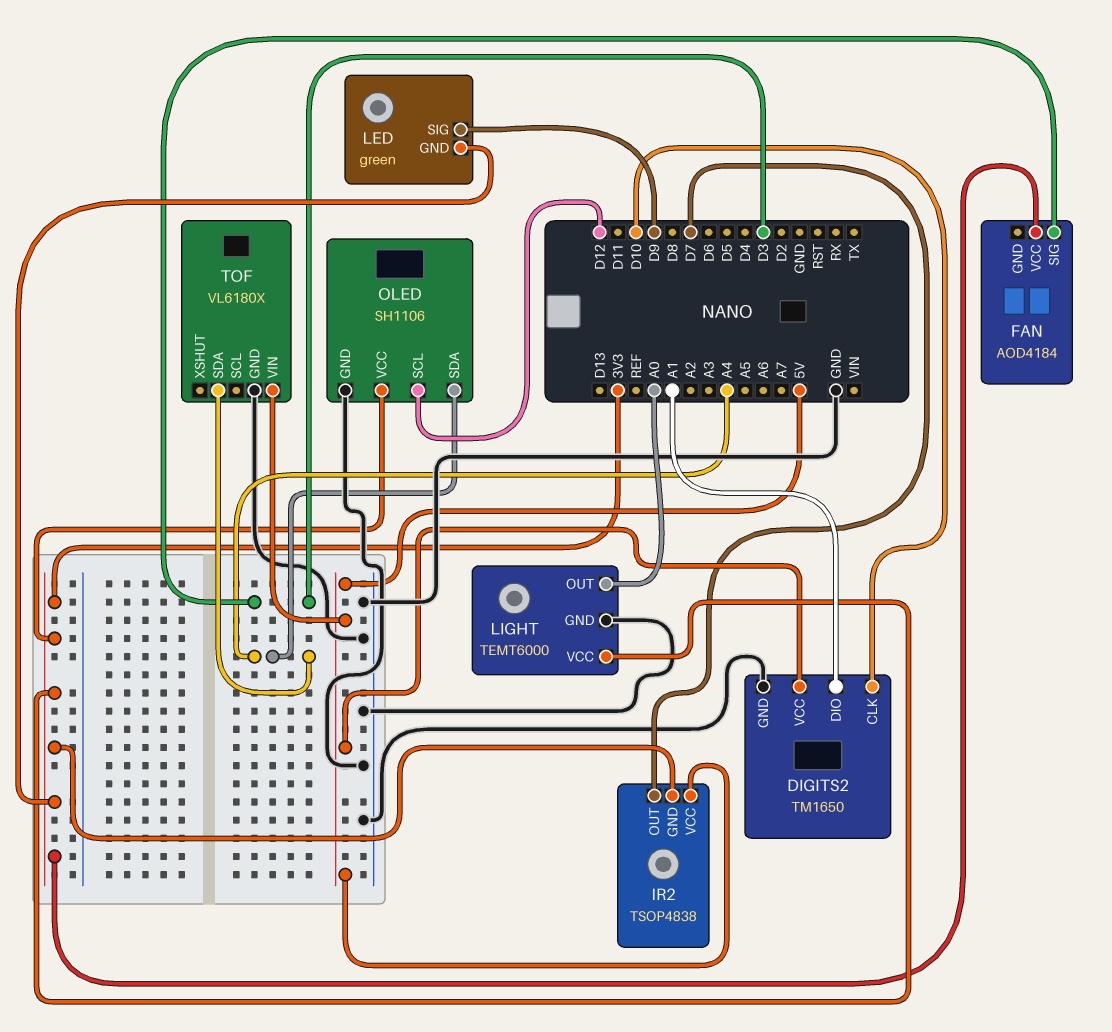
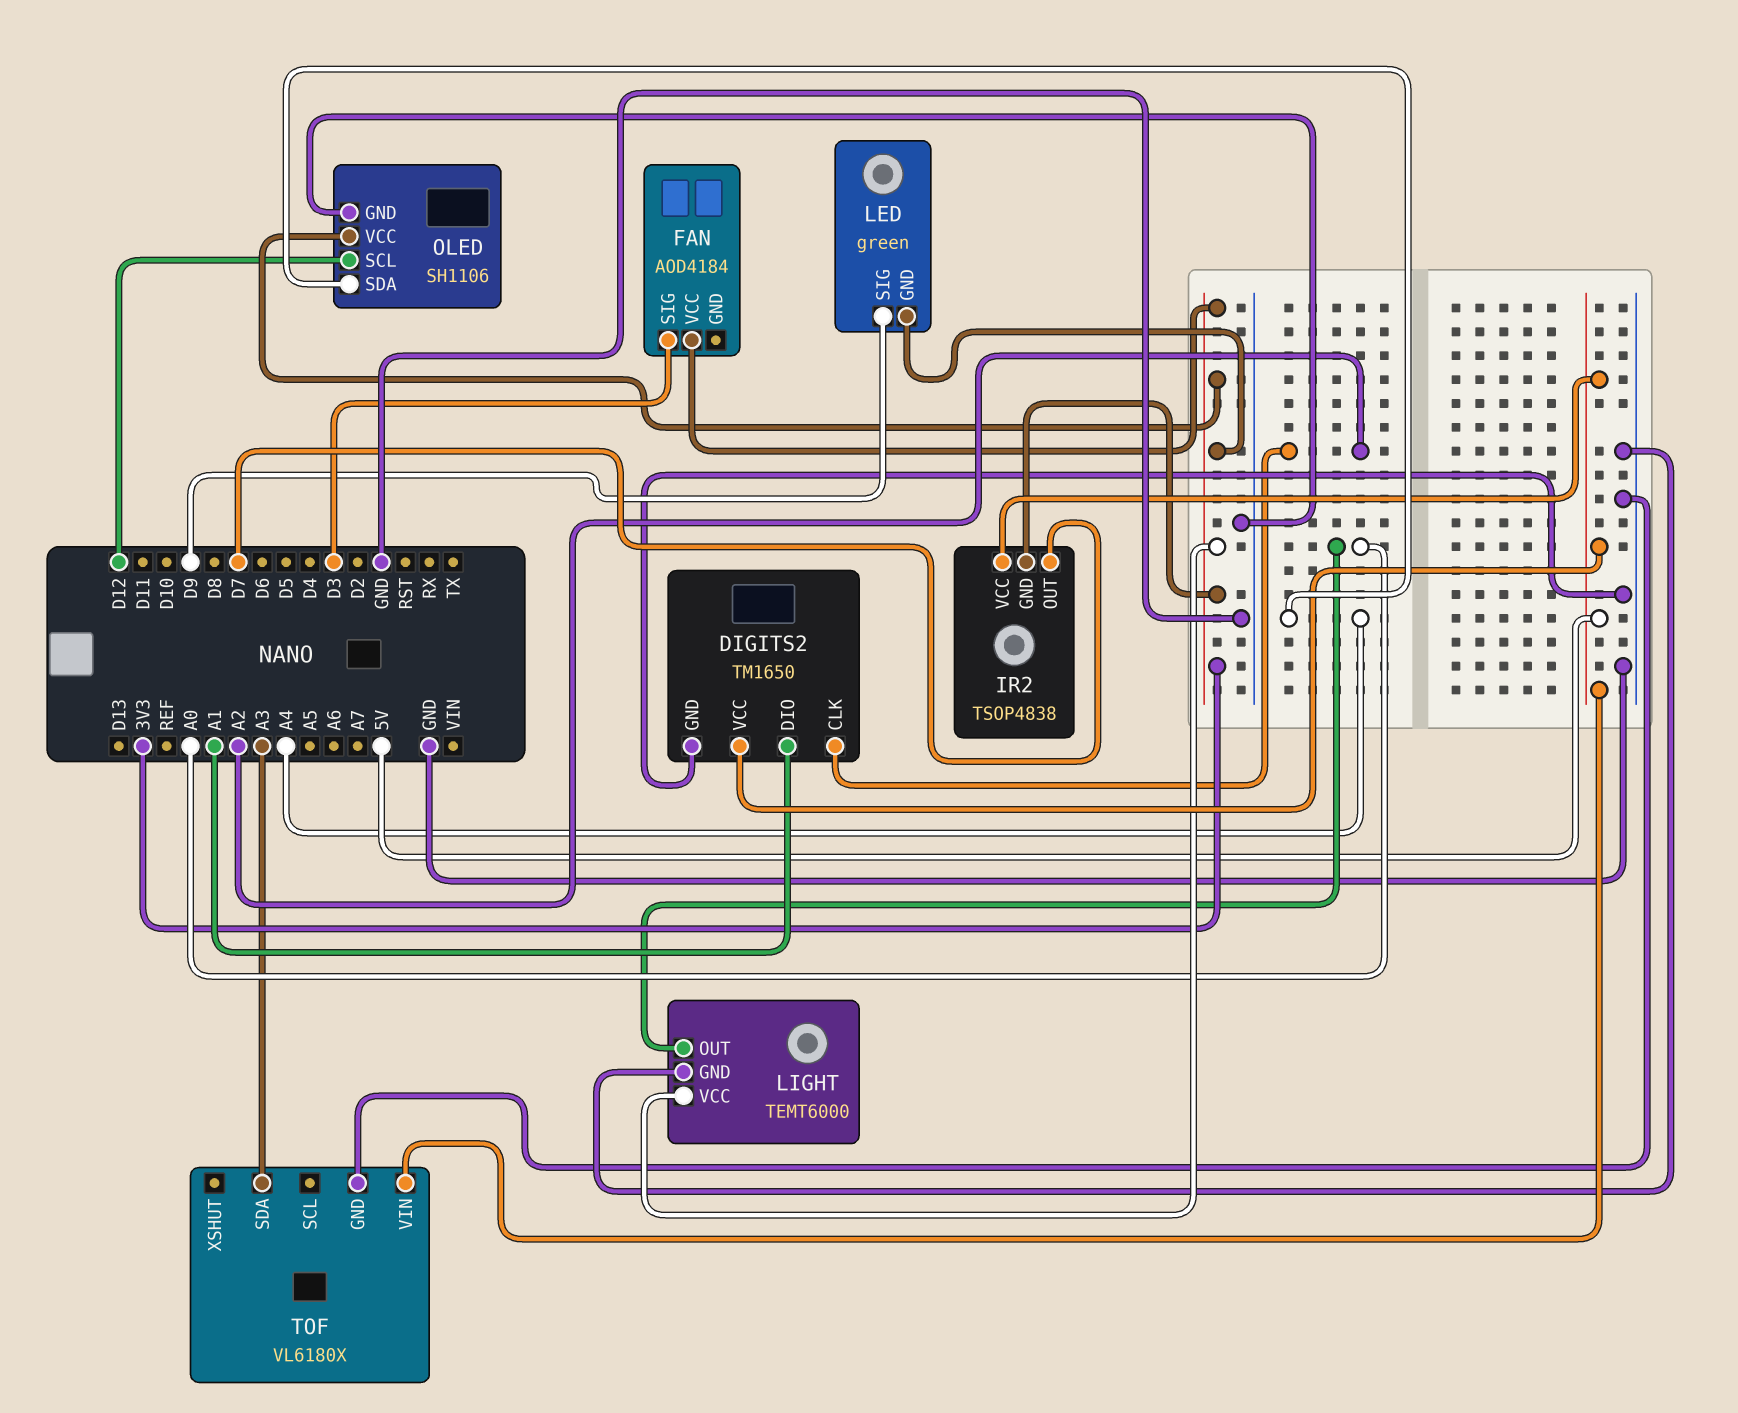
DIGITS2 pin CLK: D10 -> A2
TOF pin SDA: A4 -> A3

